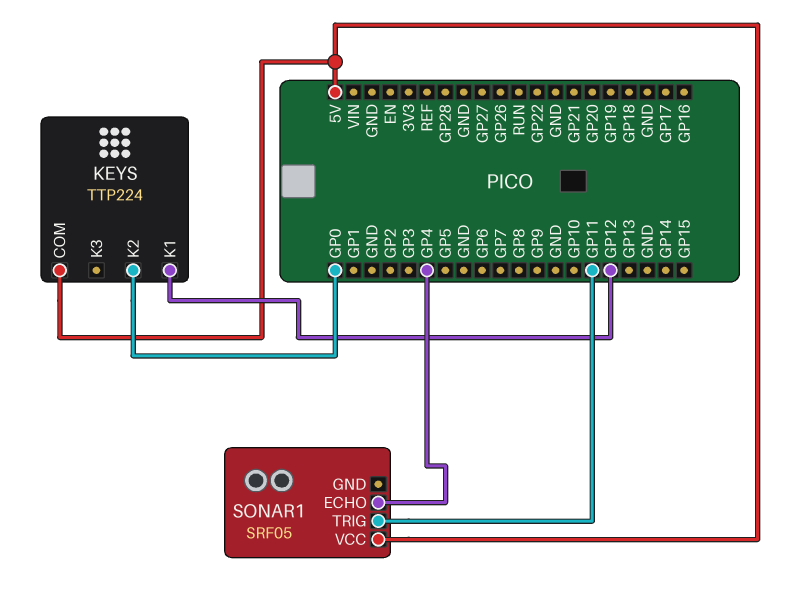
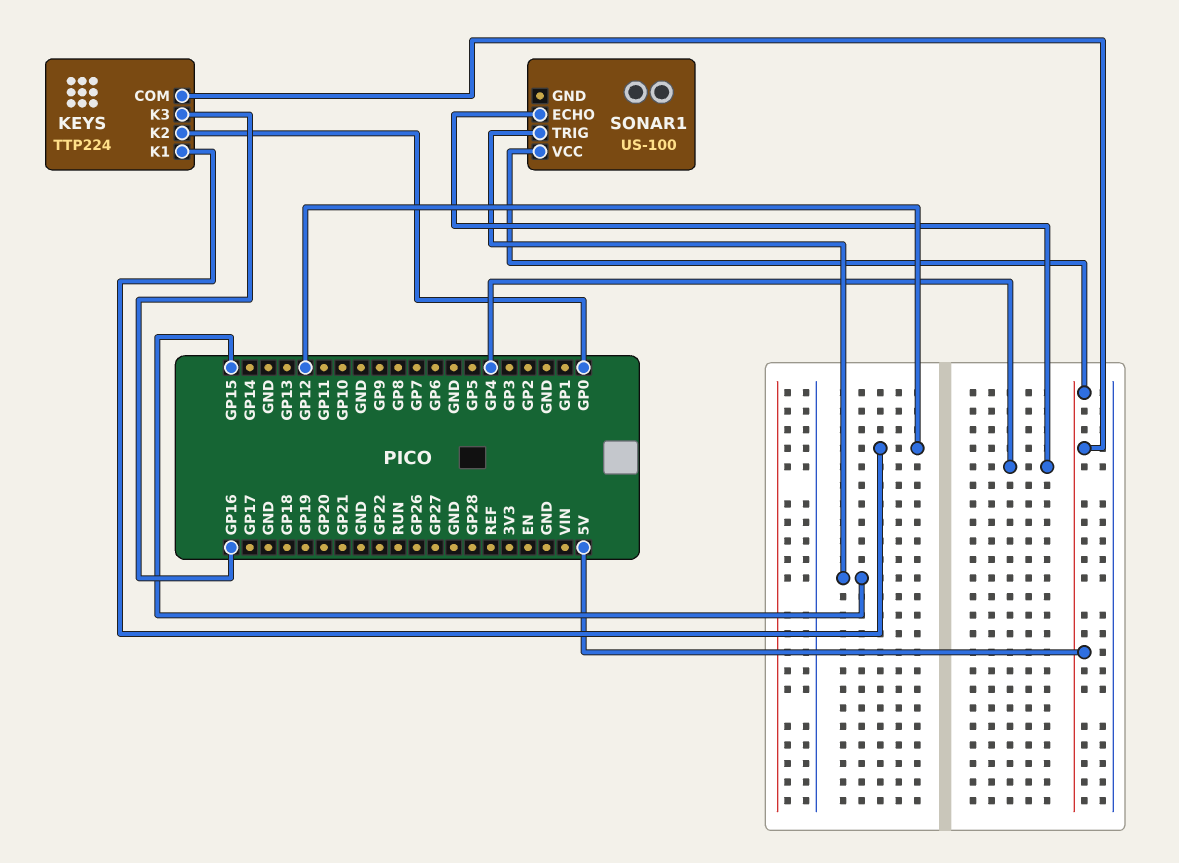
KEYS pin K3: none -> GP16
SONAR1: SRF05 -> US-100
SONAR1 pin TRIG: GP11 -> GP15

